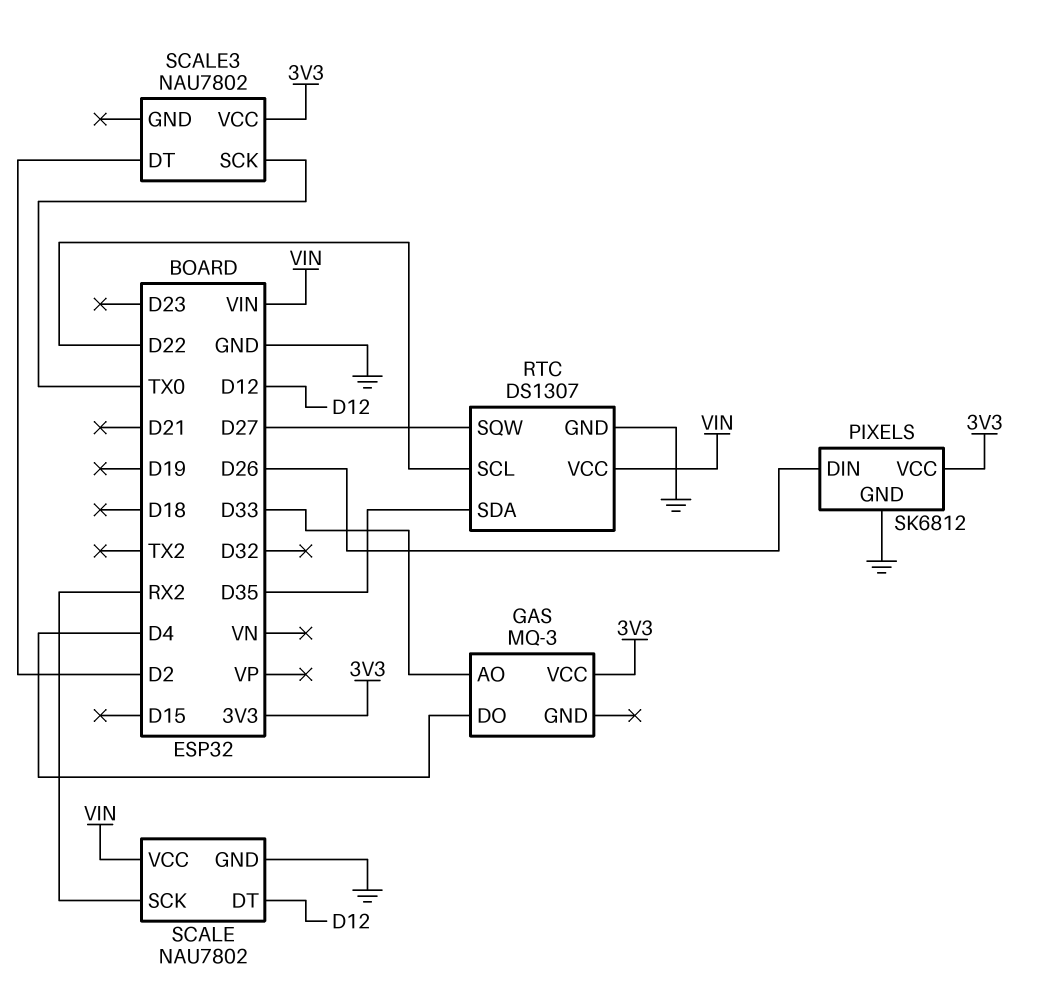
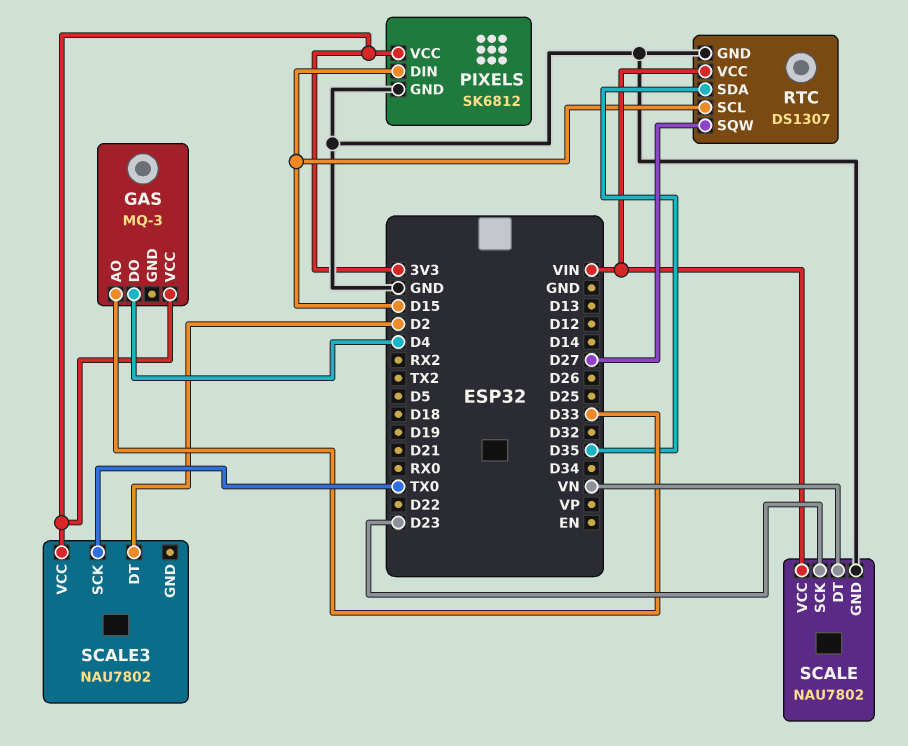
PIXELS pin DIN: D26 -> D15
RTC pin SCL: D22 -> D15
SCALE pin DT: D12 -> VN
SCALE pin SCK: RX2 -> D23

